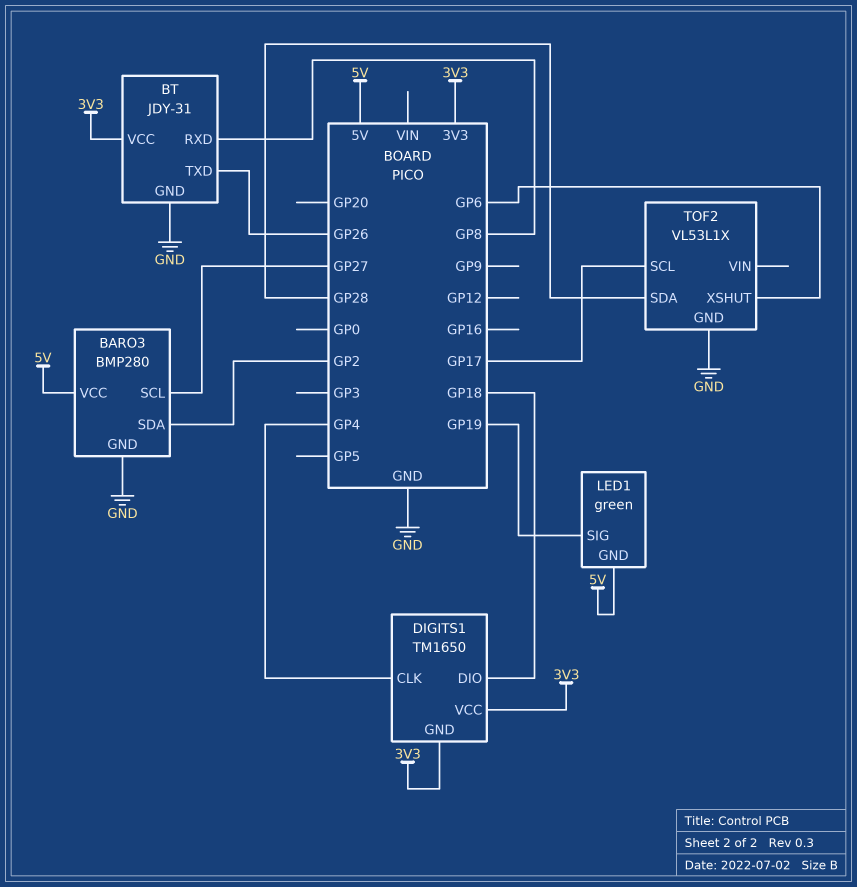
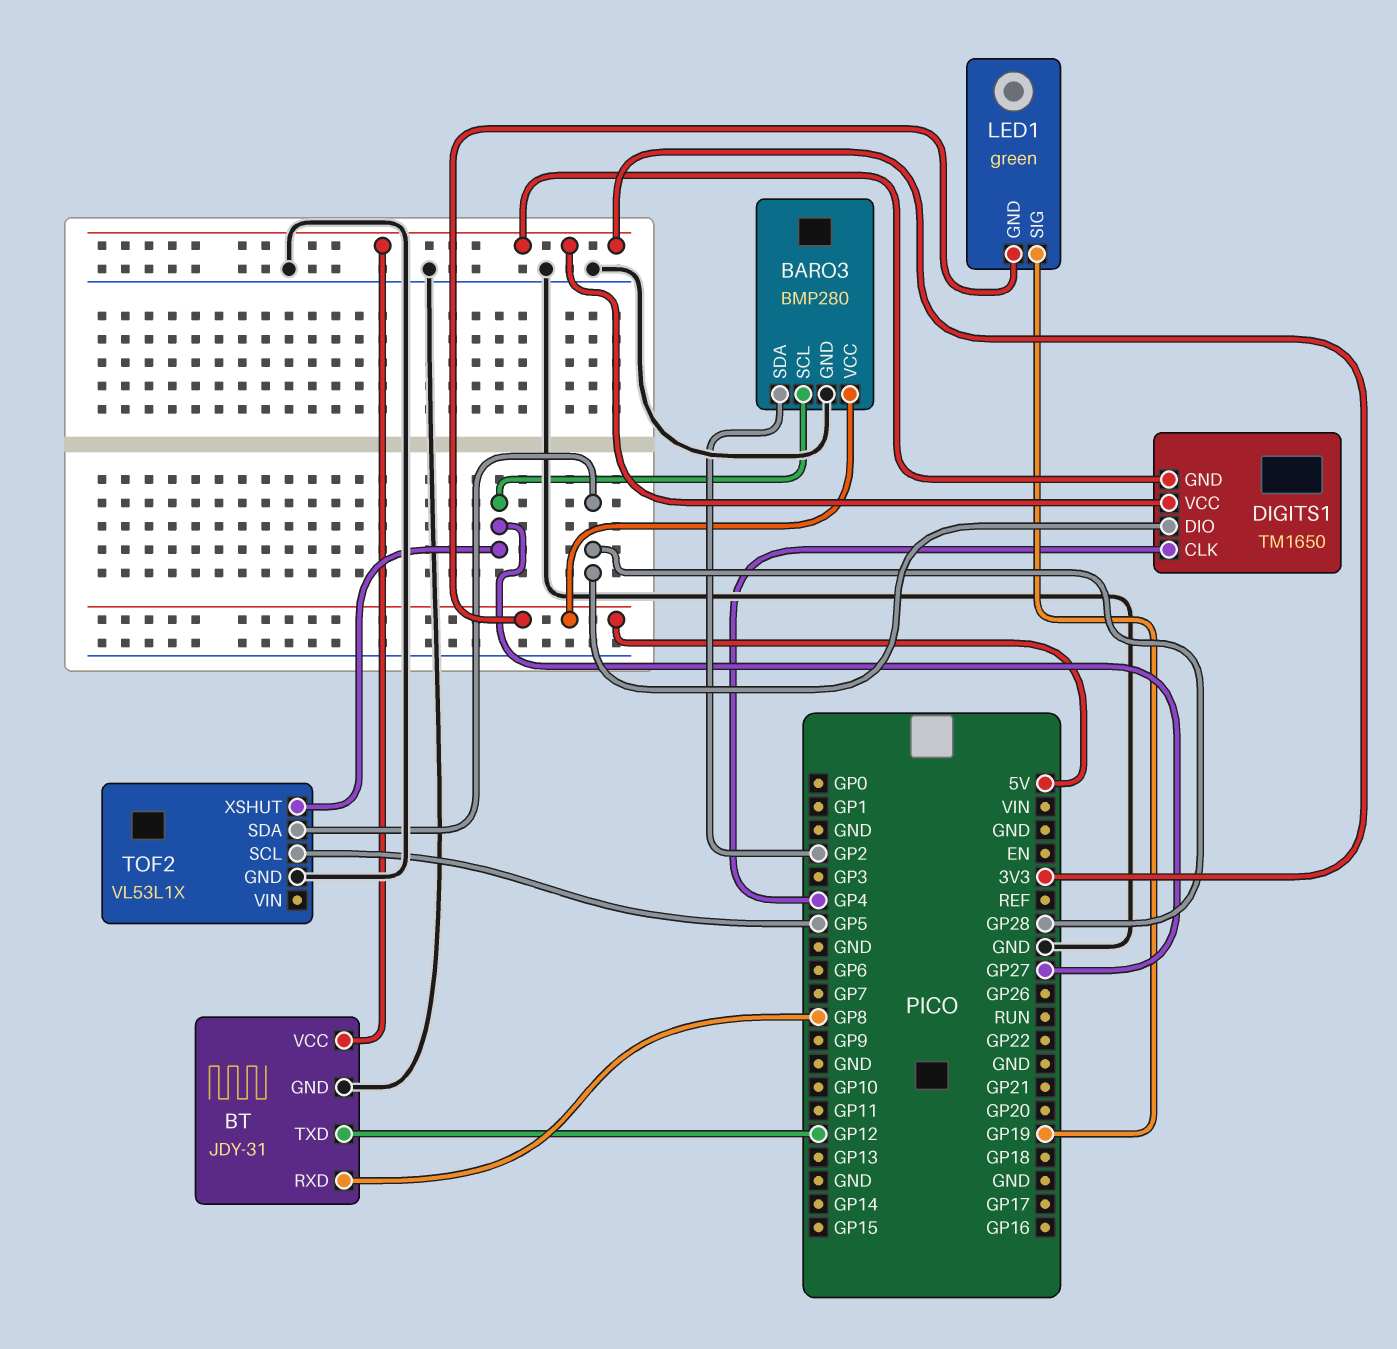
BT pin TXD: GP26 -> GP12
DIGITS1 pin DIO: GP18 -> GP28
TOF2 pin SCL: GP17 -> GP5
TOF2 pin XSHUT: GP6 -> GP27

